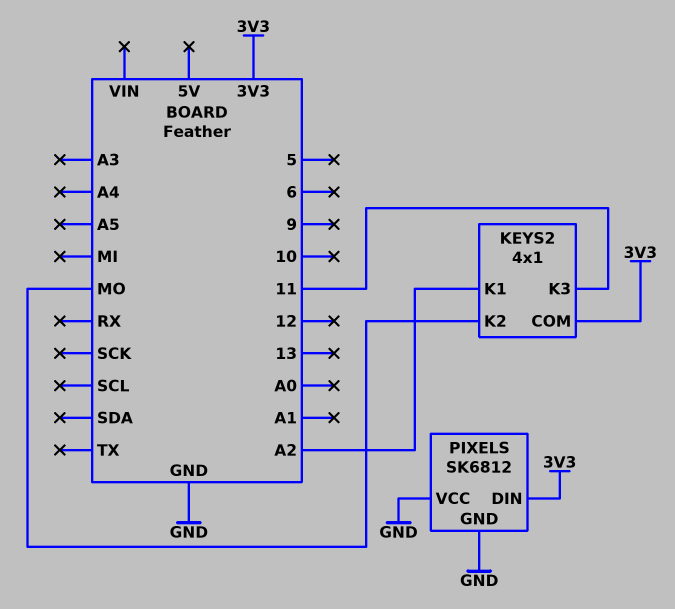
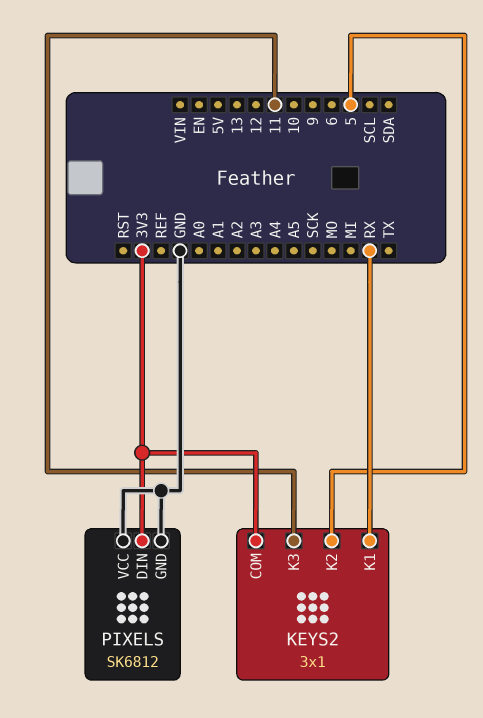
KEYS2: 4x1 -> 3x1
KEYS2 pin K1: A2 -> RX
KEYS2 pin K2: MO -> 5

